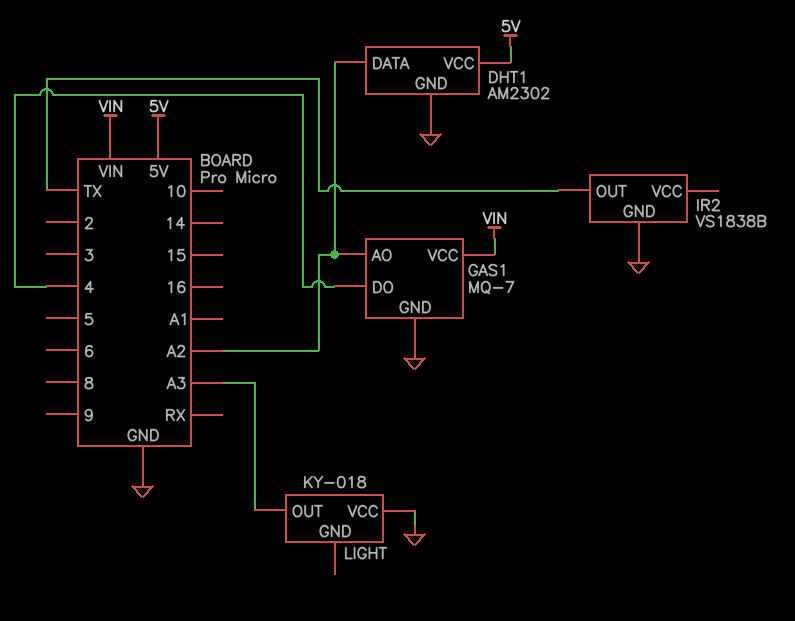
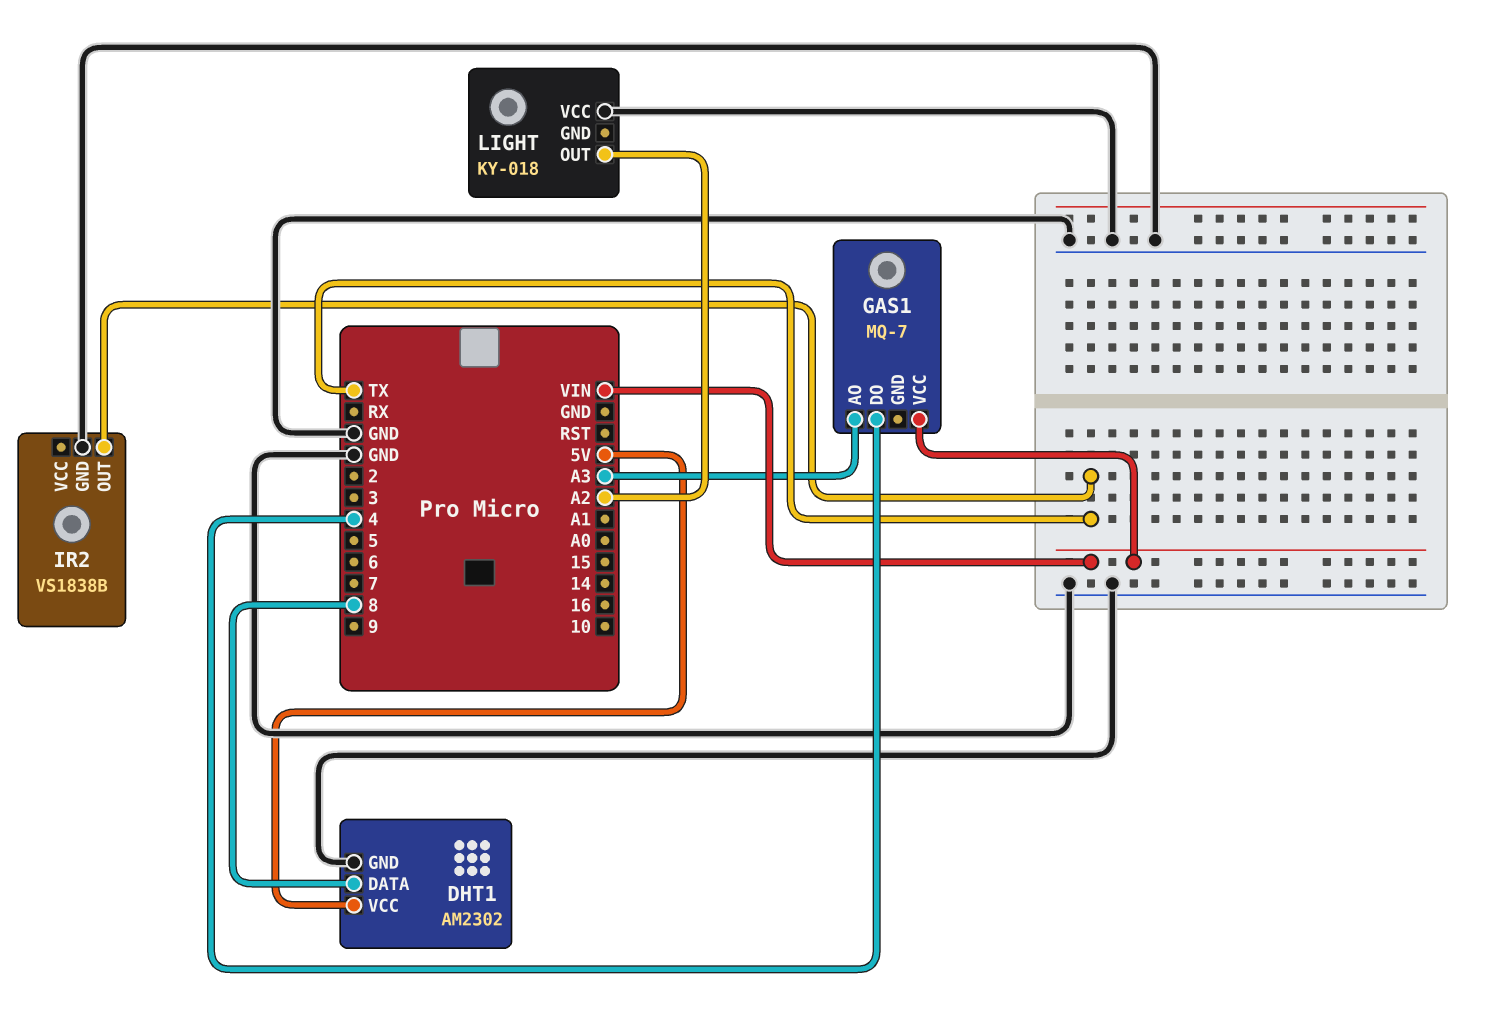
DHT1 pin DATA: A2 -> 8
GAS1 pin AO: A2 -> A3
GAS1 pin GND: GND -> none
LIGHT pin OUT: A3 -> A2

